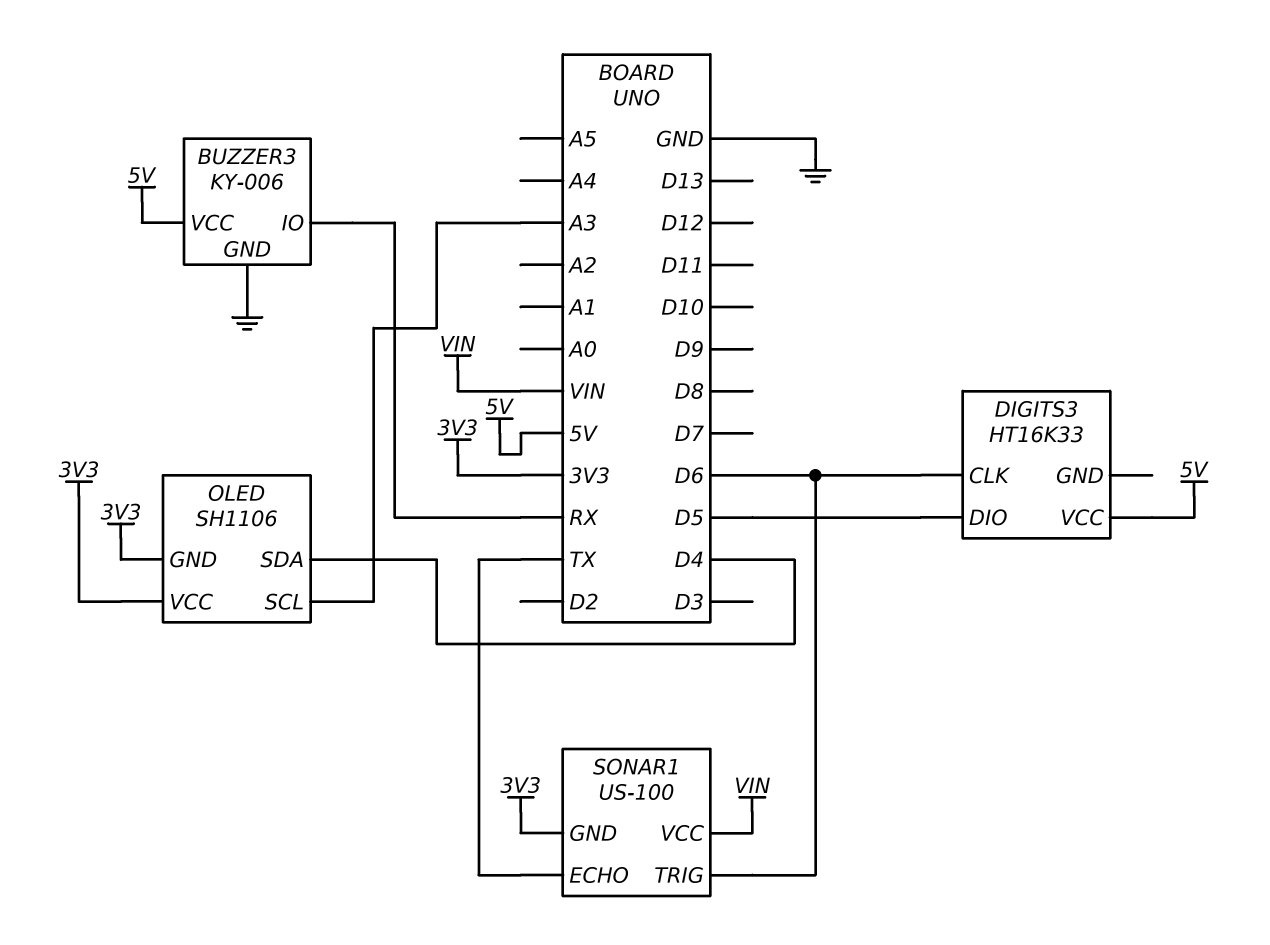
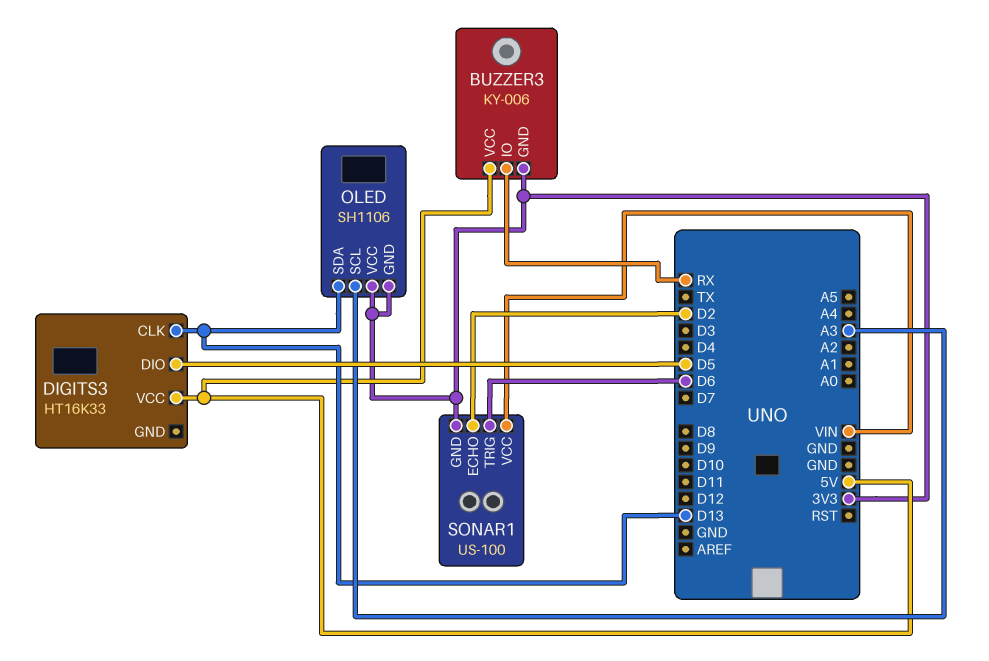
BUZZER3 pin GND: GND -> 3V3
DIGITS3 pin CLK: D6 -> D13
OLED pin SDA: D4 -> D13
SONAR1 pin ECHO: TX -> D2

